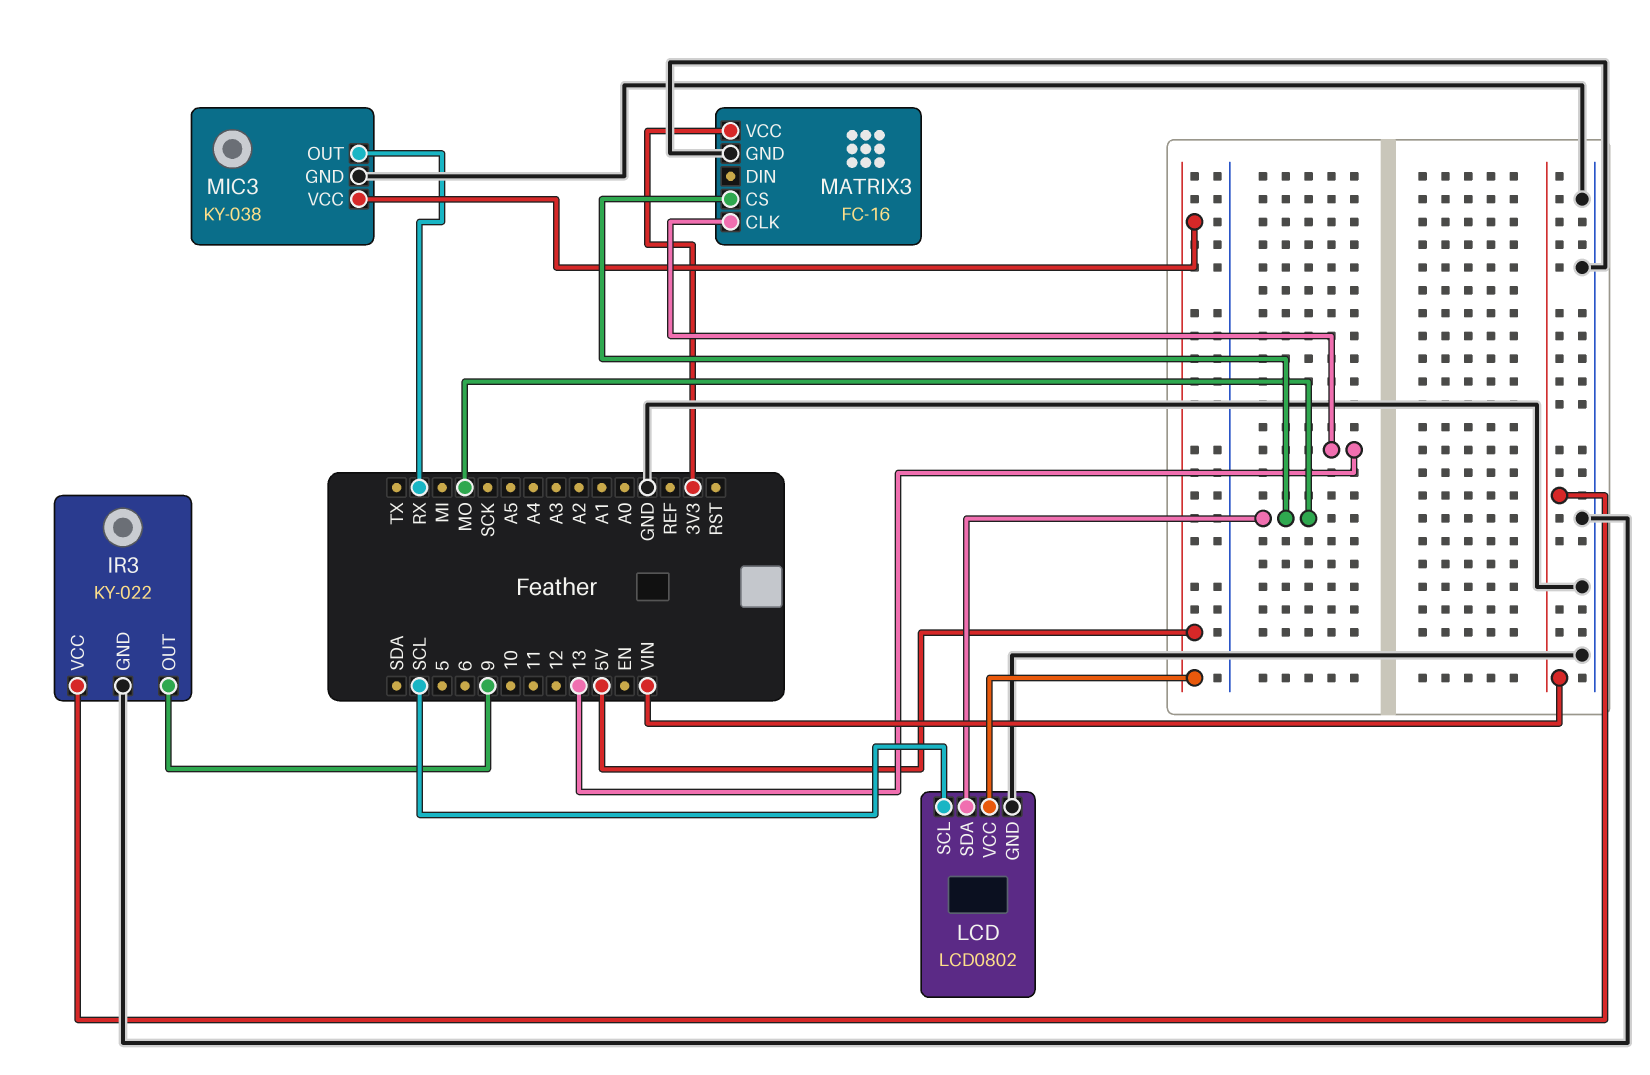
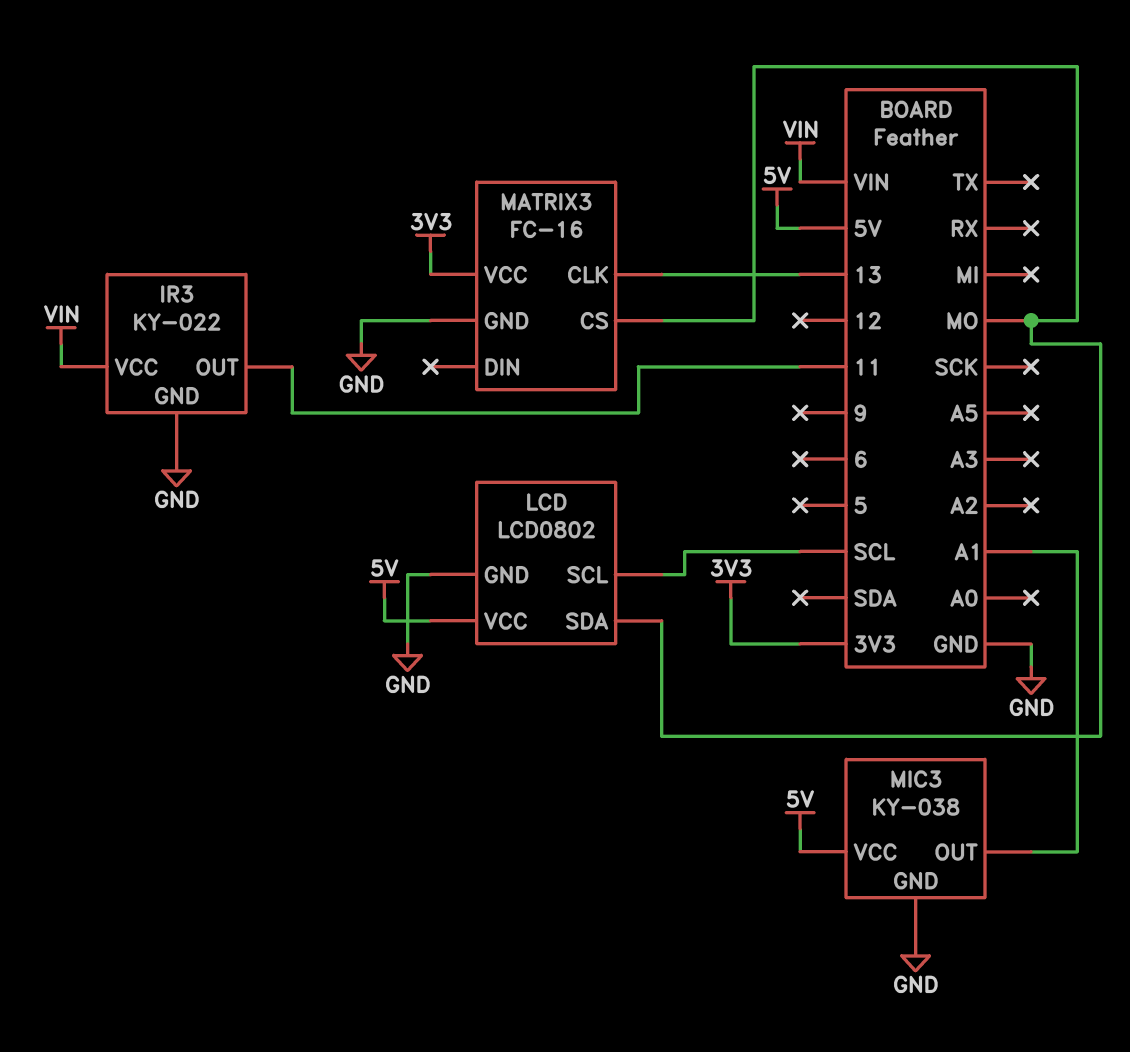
IR3 pin OUT: 9 -> 11
MIC3 pin OUT: RX -> A1

